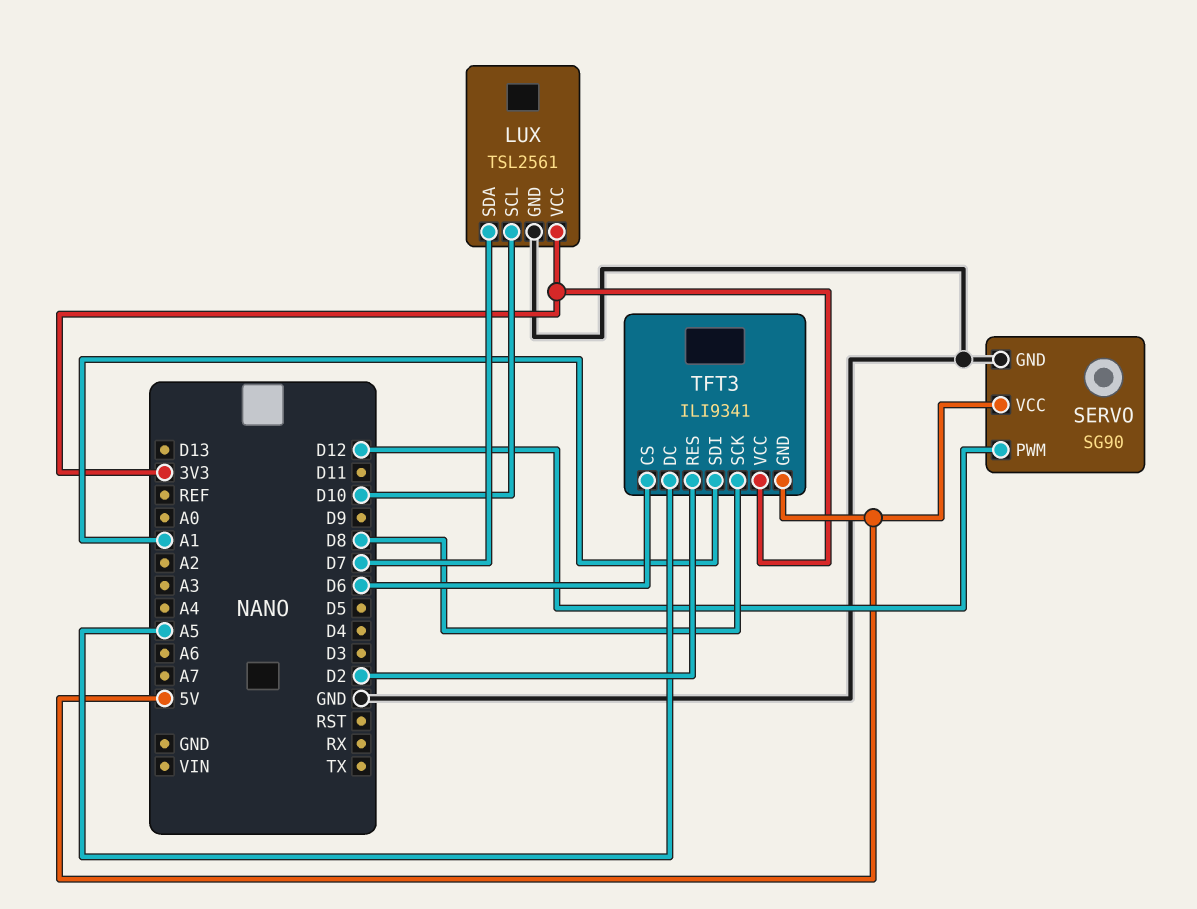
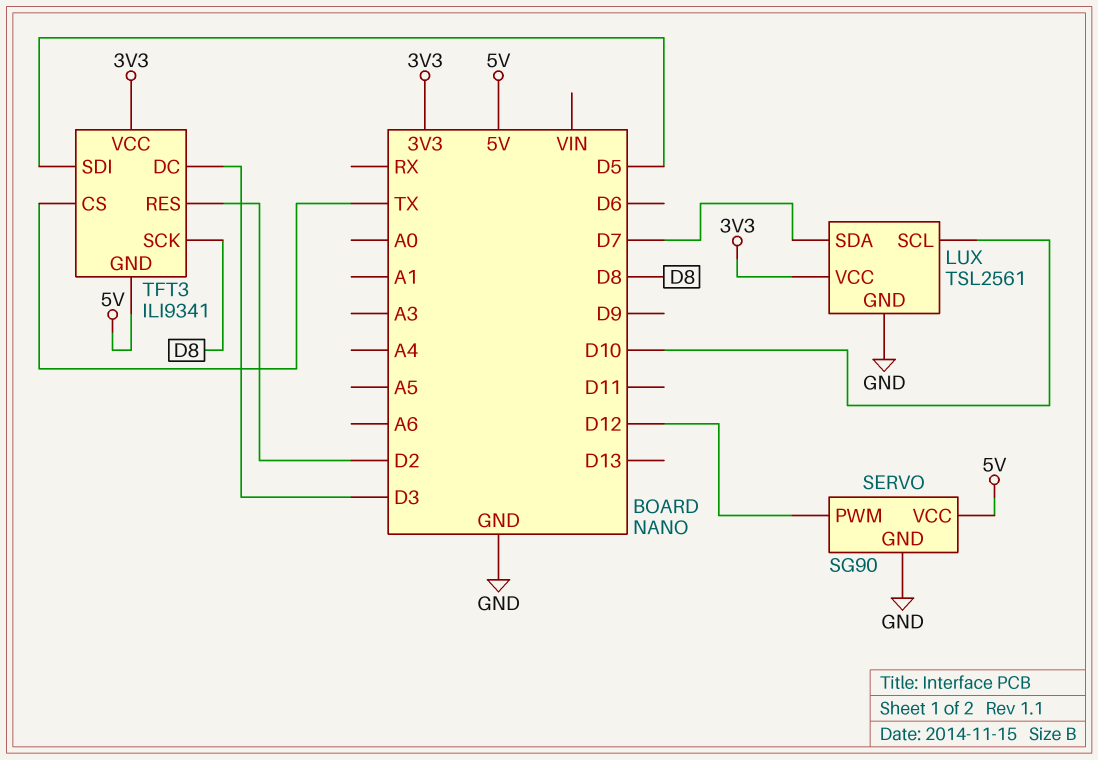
TFT3 pin CS: D6 -> TX
TFT3 pin DC: A5 -> D3
TFT3 pin SDI: A1 -> D5

